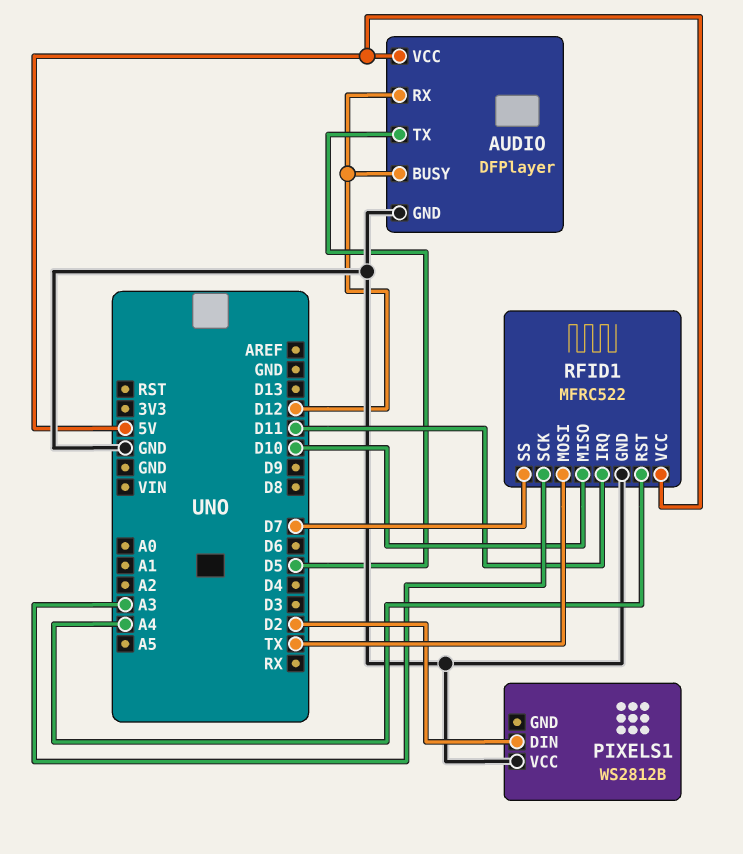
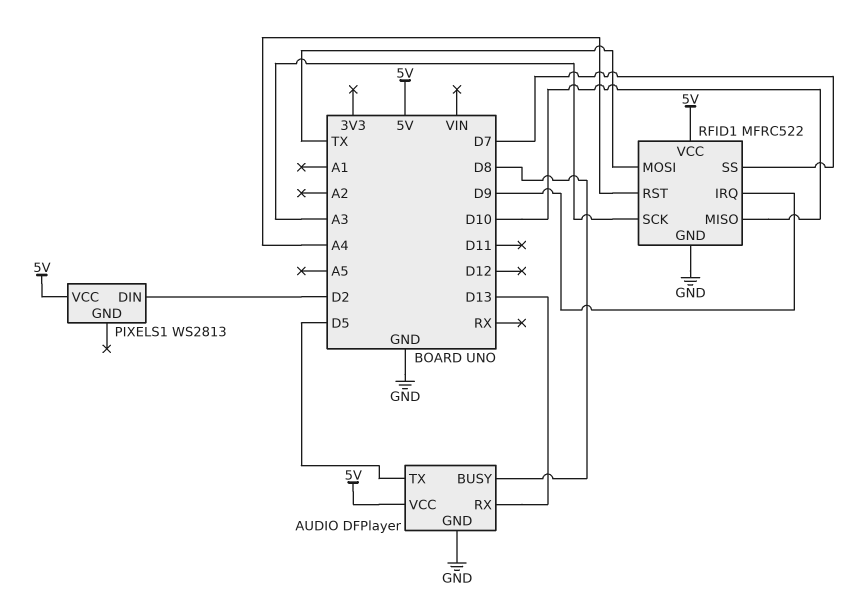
AUDIO pin BUSY: D12 -> D8
AUDIO pin RX: D12 -> D13
PIXELS1: WS2812B -> WS2813
PIXELS1 pin VCC: GND -> 5V
RFID1 pin IRQ: D11 -> D9

